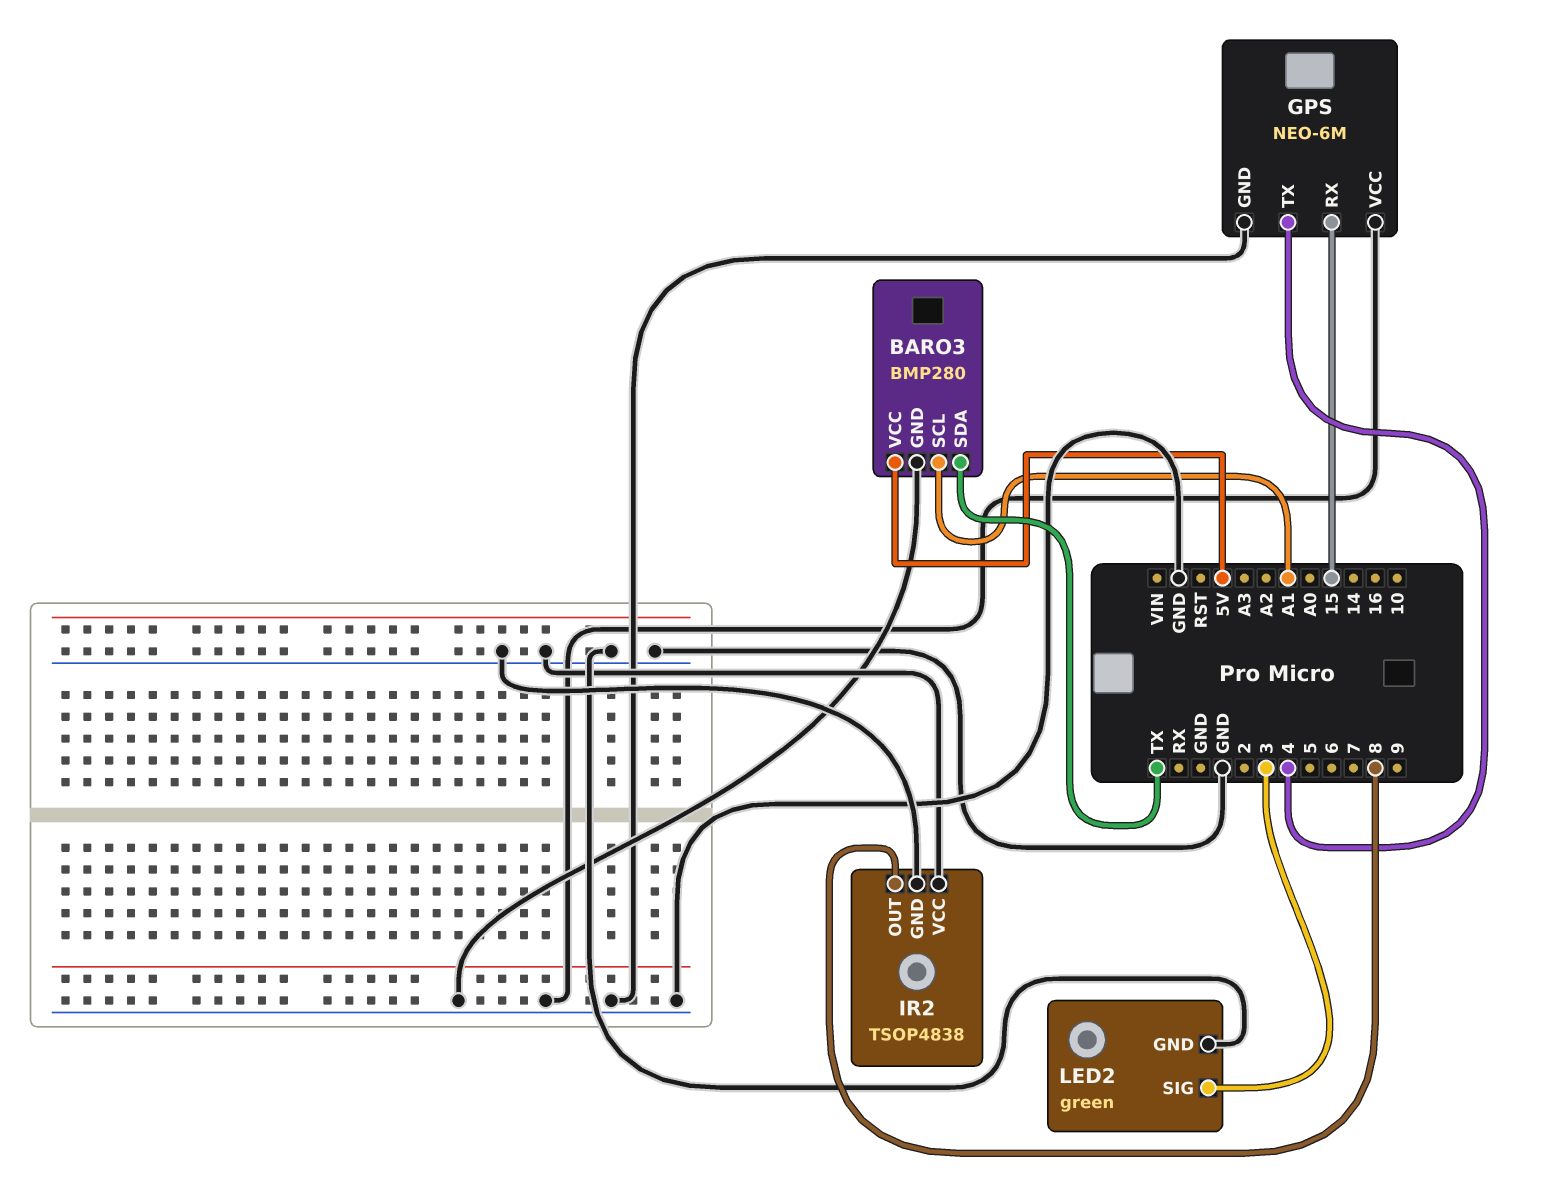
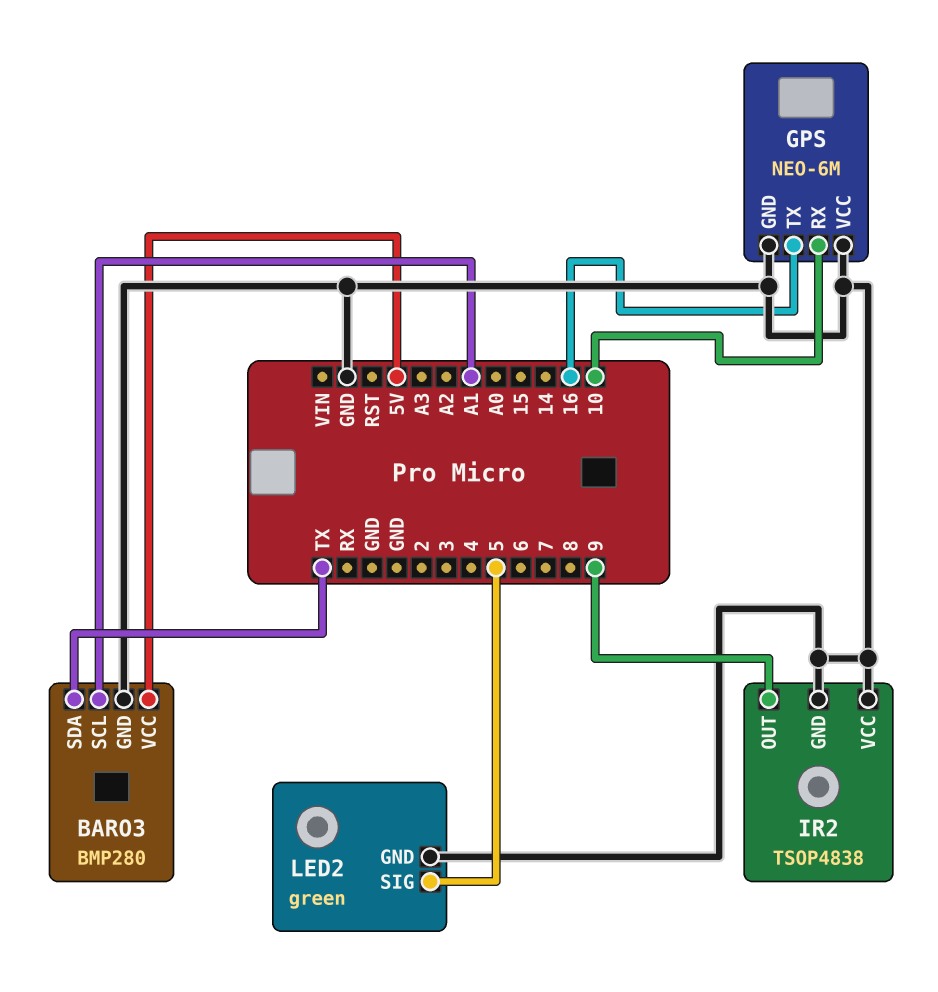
GPS pin RX: 15 -> 10
GPS pin TX: 4 -> 16
IR2 pin OUT: 8 -> 9
LED2 pin SIG: 3 -> 5

